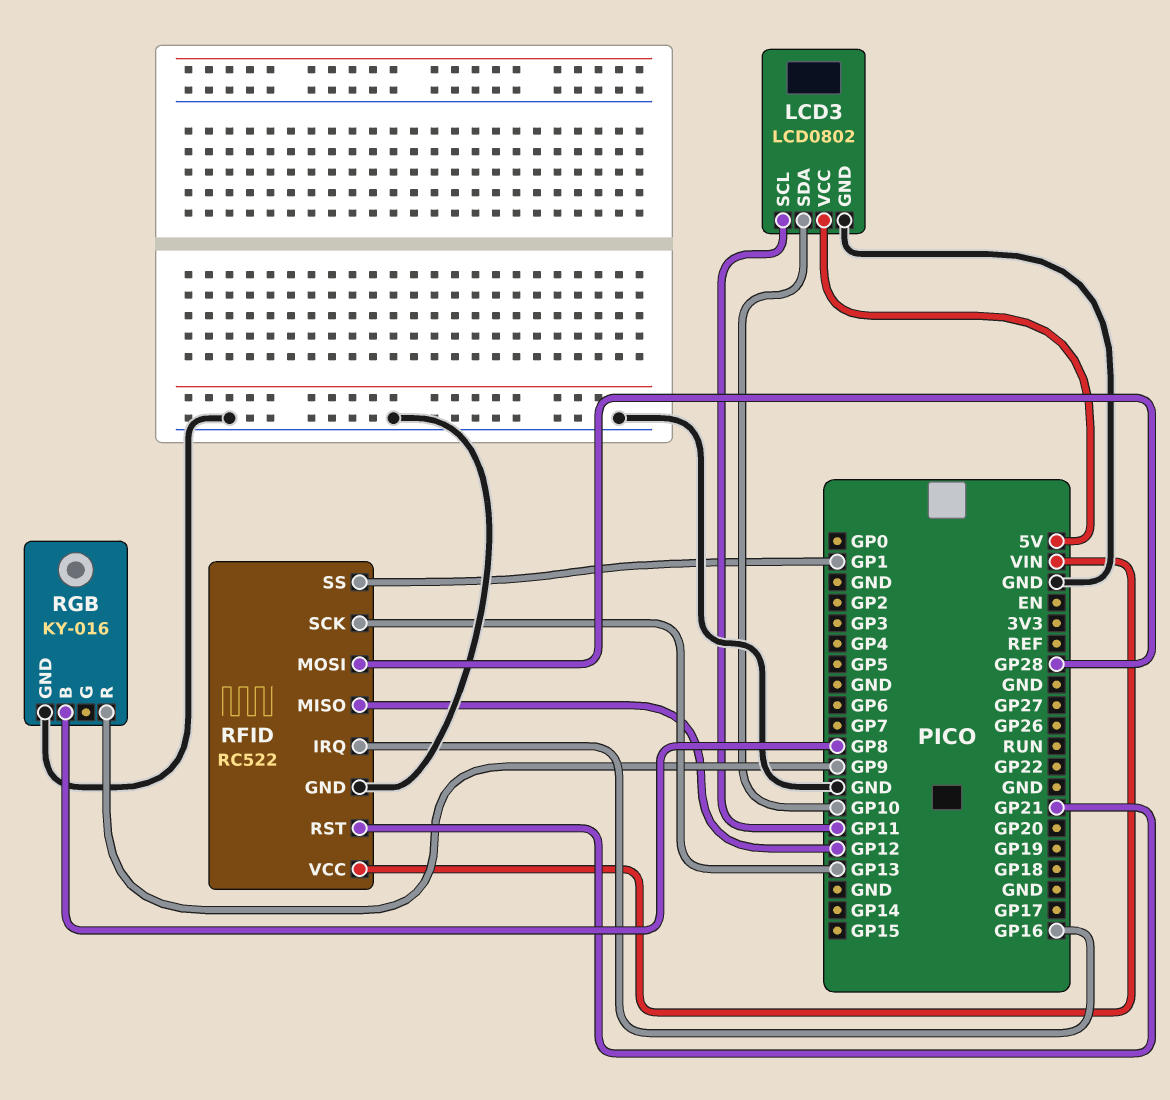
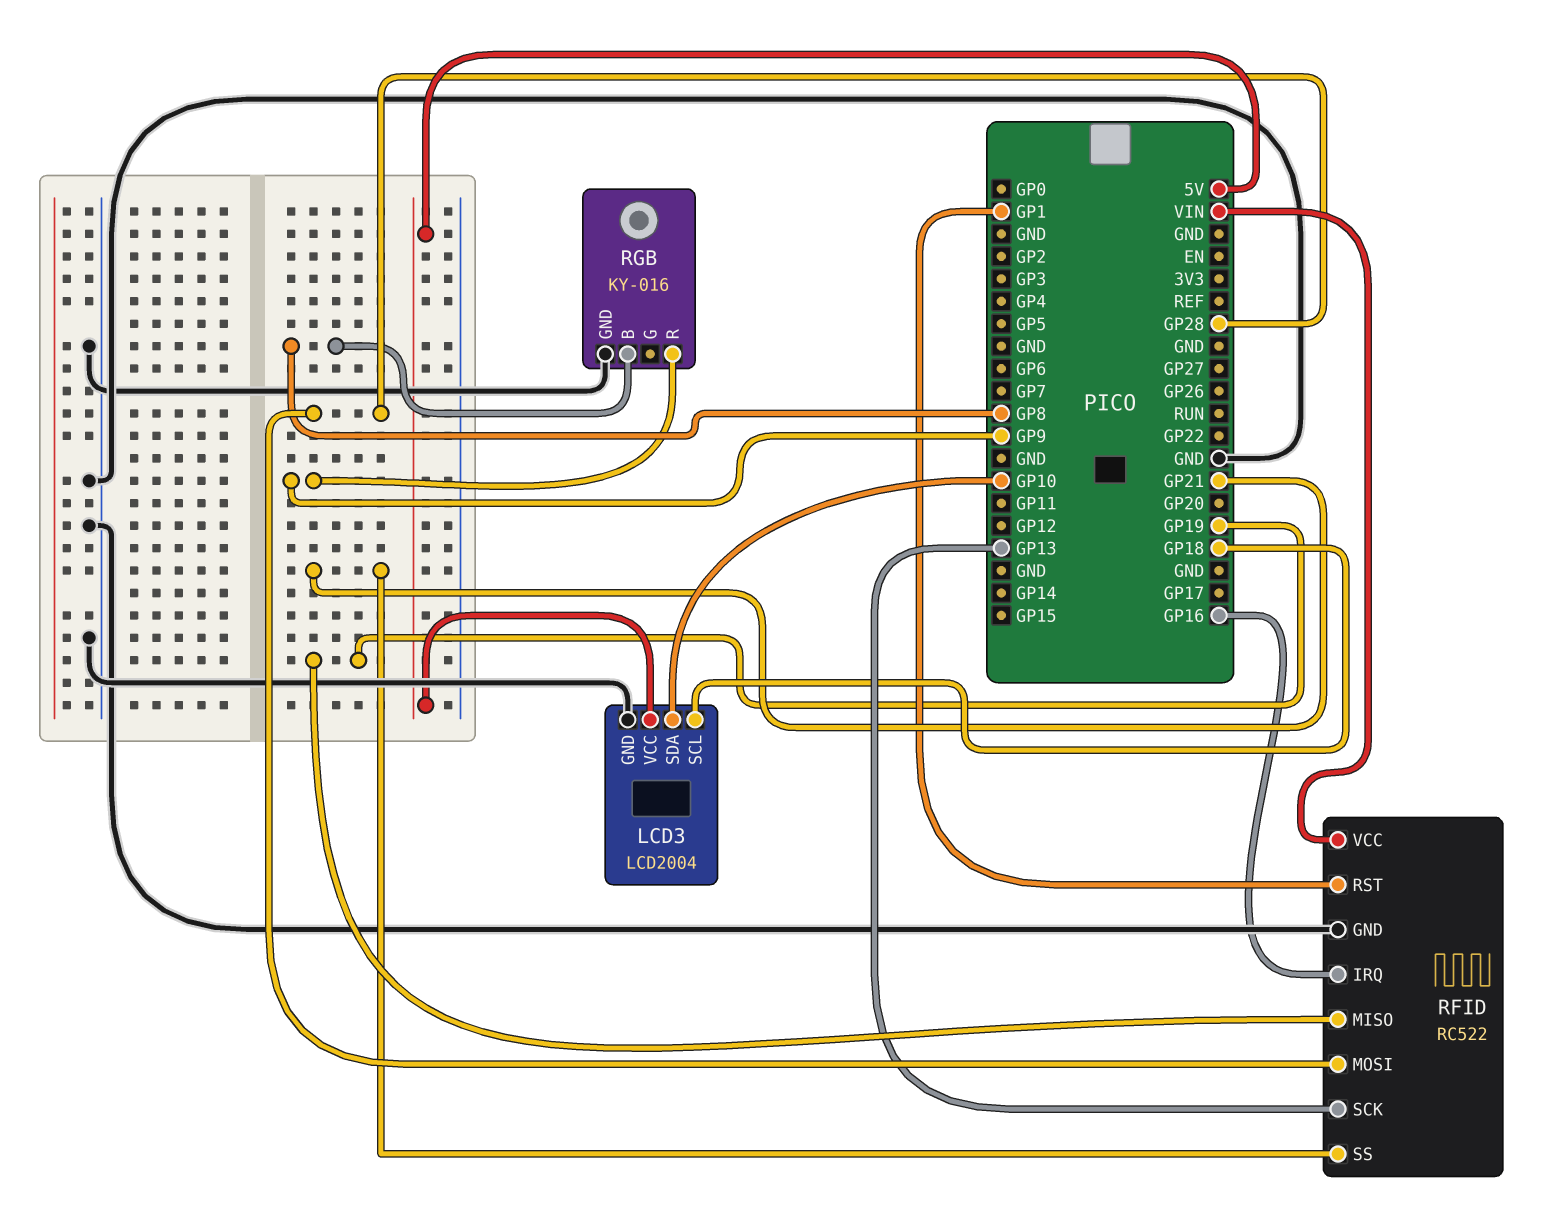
LCD3: LCD0802 -> LCD2004
LCD3 pin SCL: GP11 -> GP18
RFID pin MISO: GP12 -> GP19
RFID pin RST: GP21 -> GP1
RFID pin SS: GP1 -> GP21

